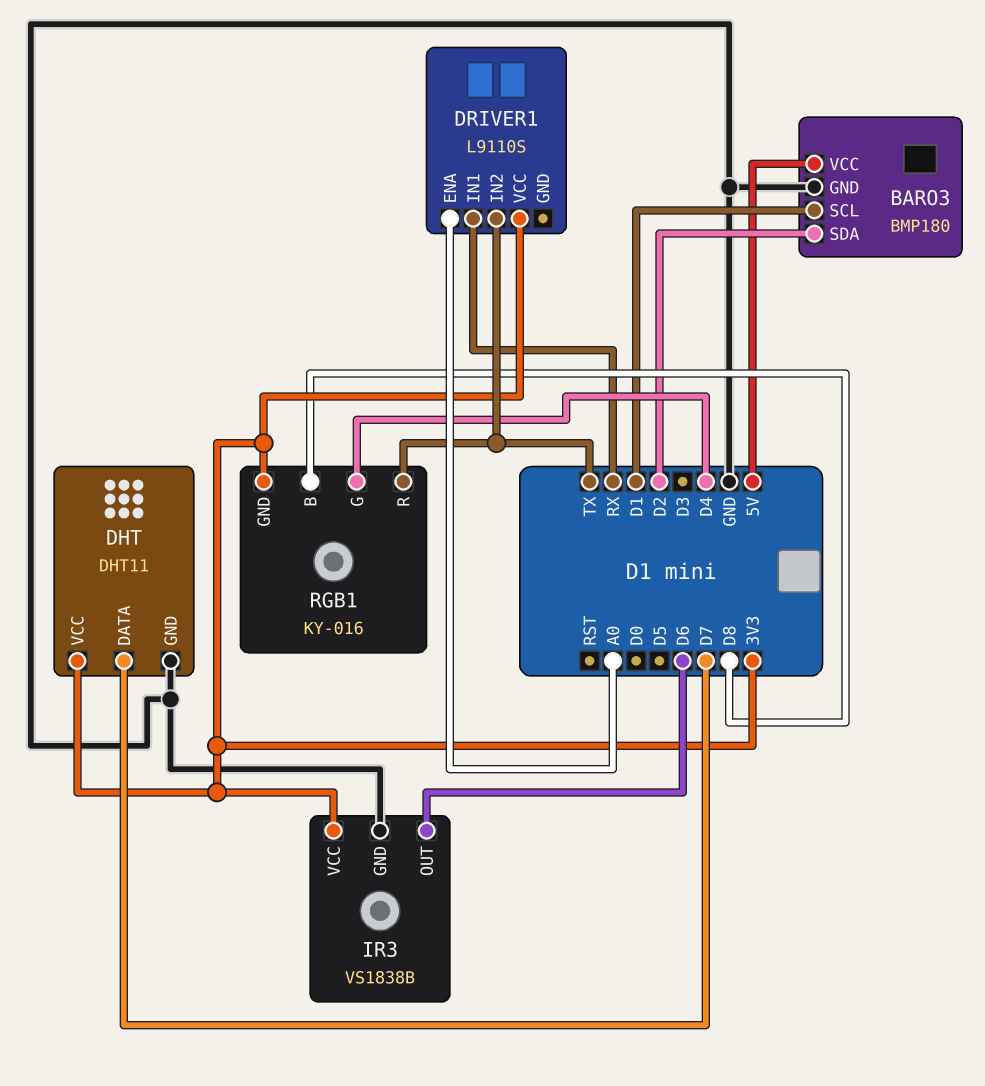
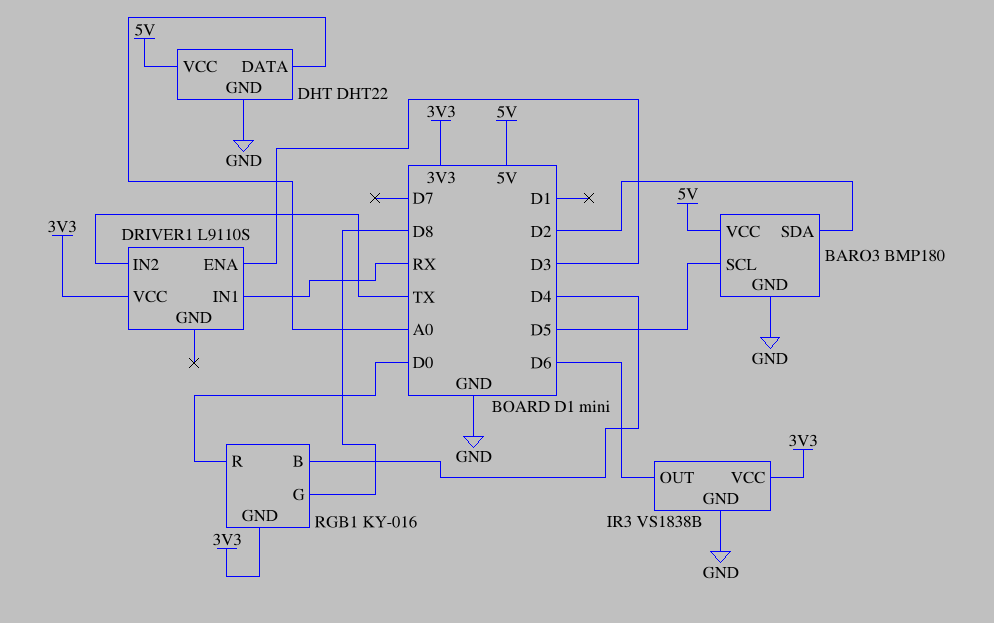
BARO3 pin SCL: D1 -> D5
DHT: DHT11 -> DHT22
DHT pin DATA: D7 -> A0
DHT pin VCC: 3V3 -> 5V
DRIVER1 pin ENA: A0 -> D3
RGB1 pin B: D8 -> D4
RGB1 pin G: D4 -> D8
RGB1 pin R: TX -> D0

